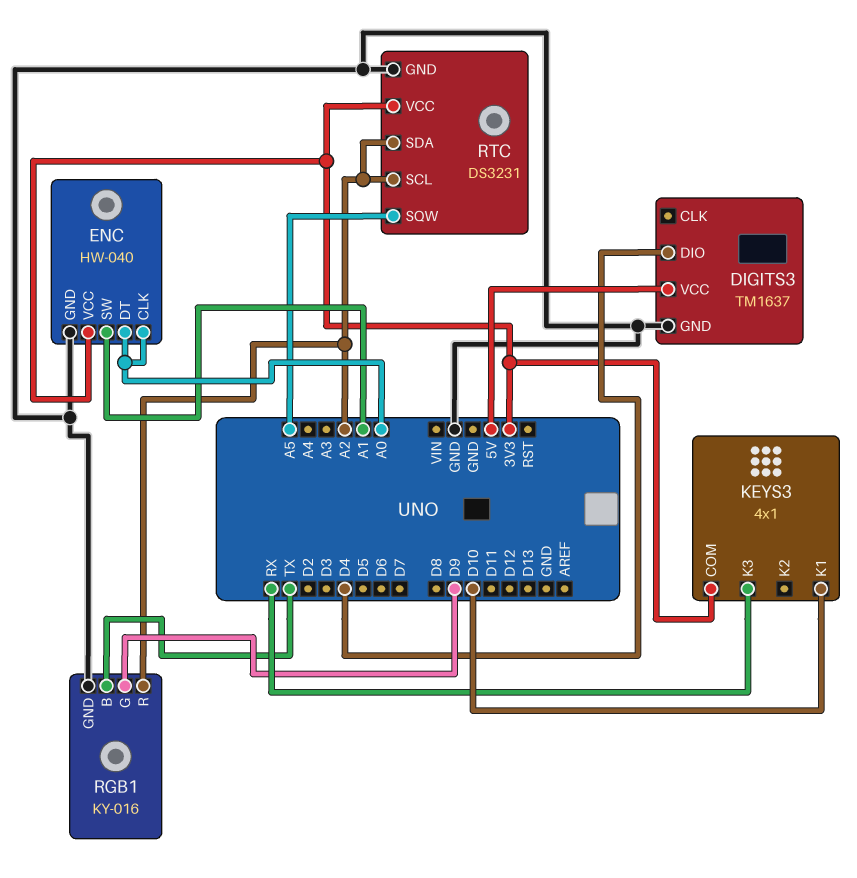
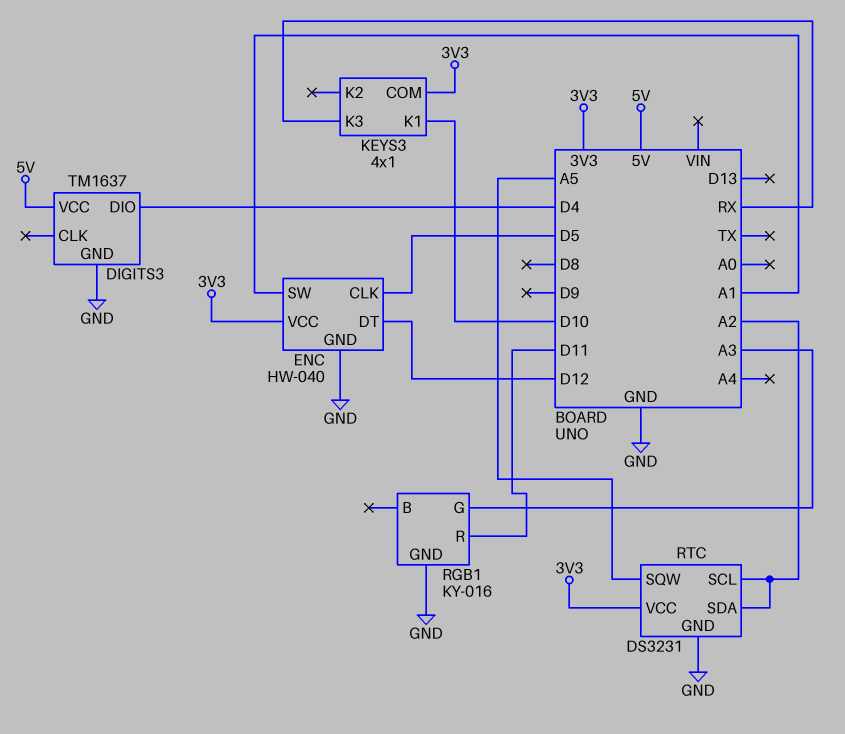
ENC pin CLK: A0 -> D5
ENC pin DT: A0 -> D12
RGB1 pin B: TX -> none
RGB1 pin G: D9 -> A3
RGB1 pin R: A2 -> D11

